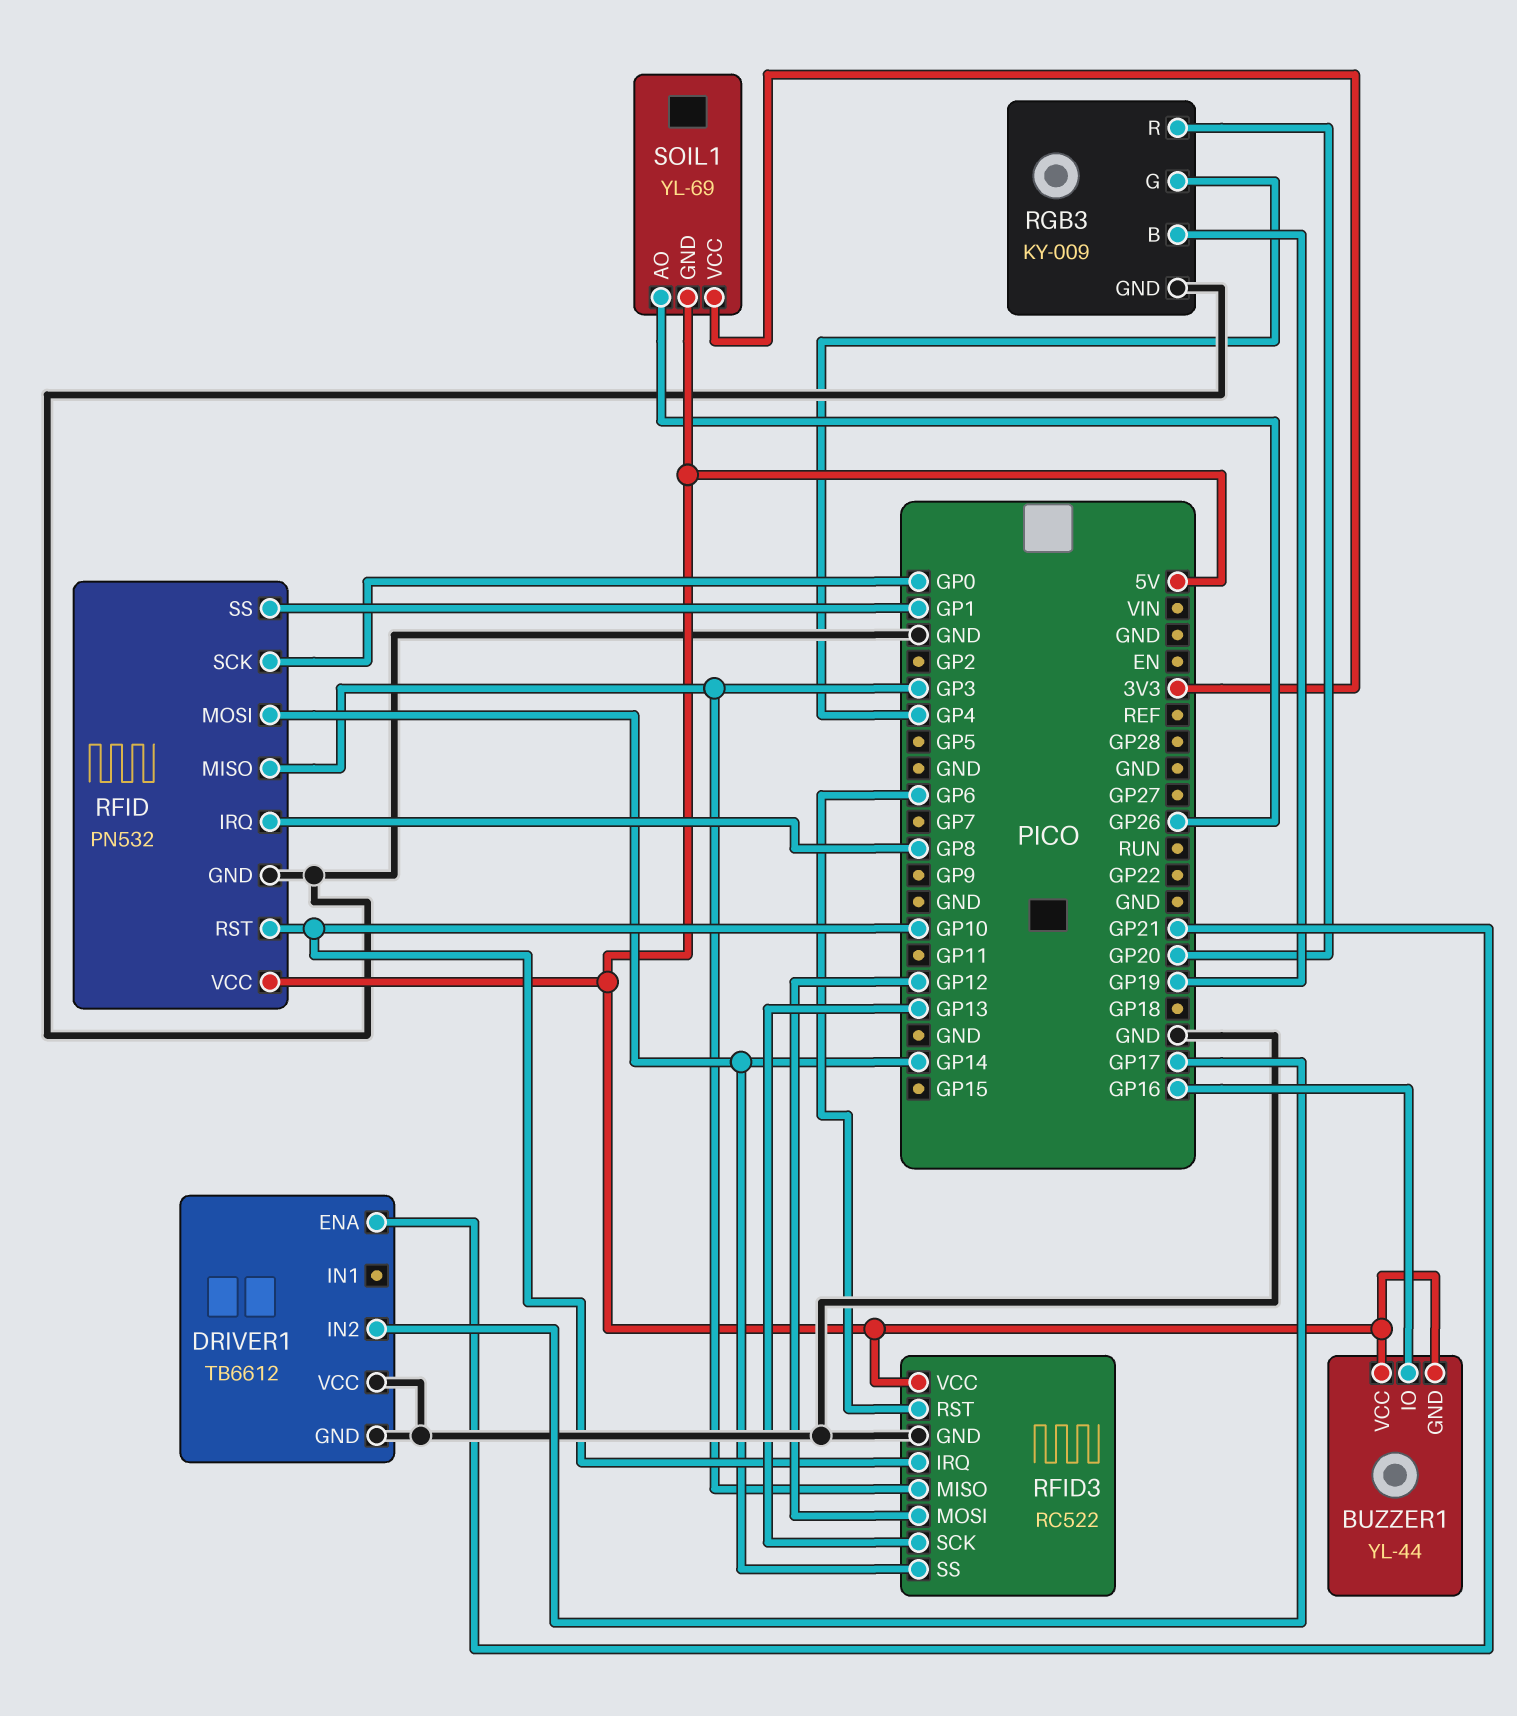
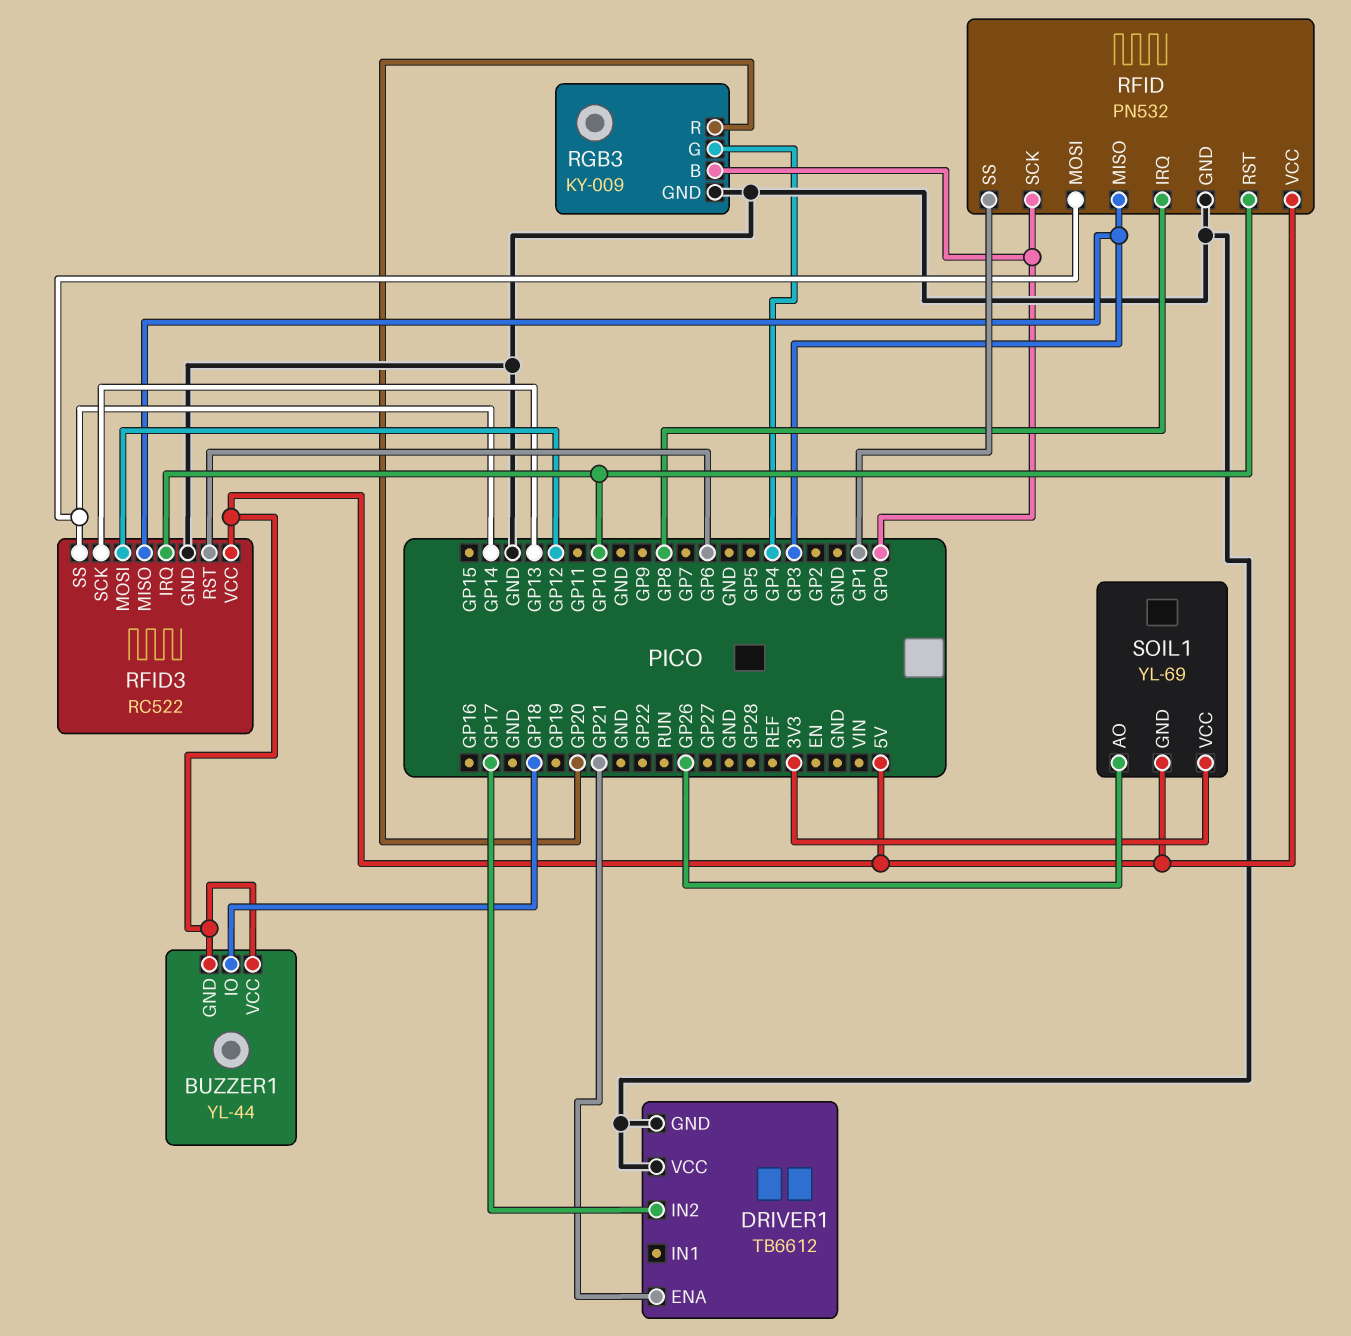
BUZZER1 pin IO: GP16 -> GP18
RGB3 pin B: GP19 -> GP0

